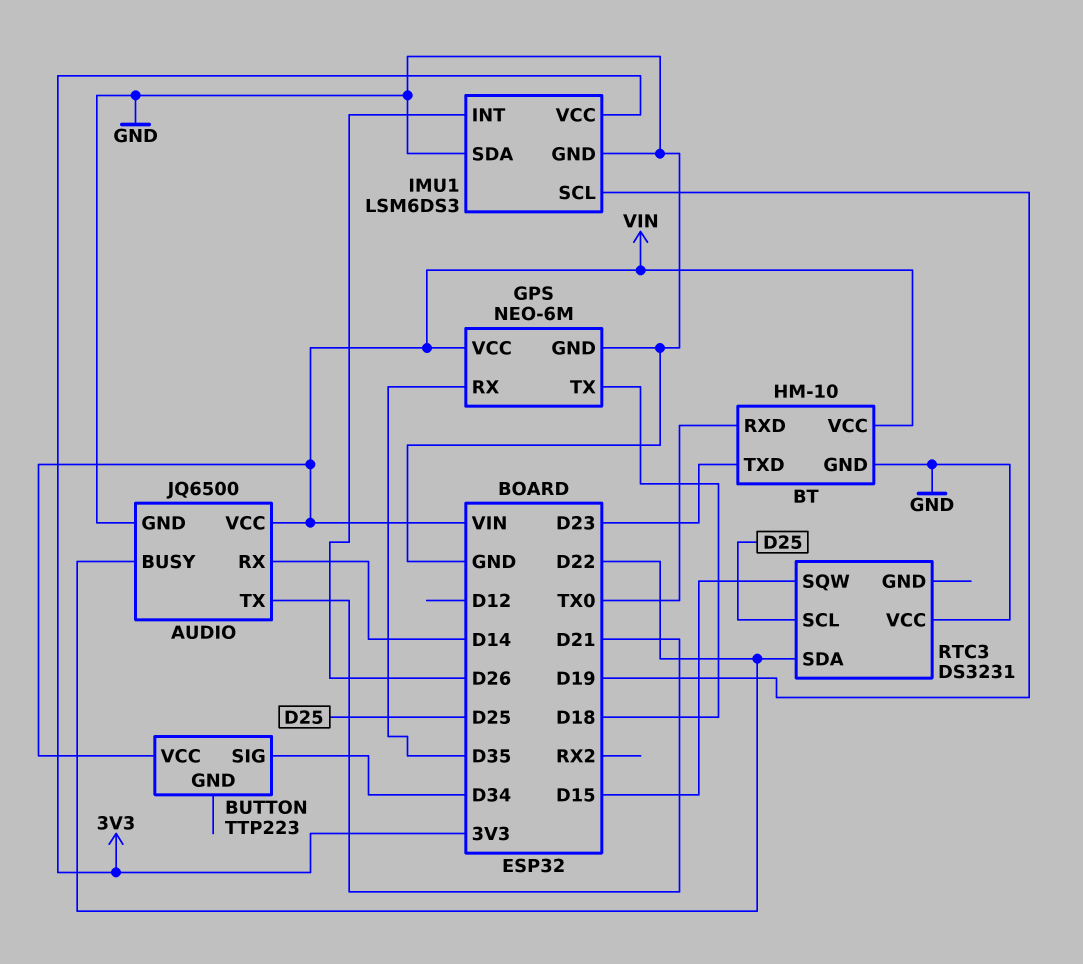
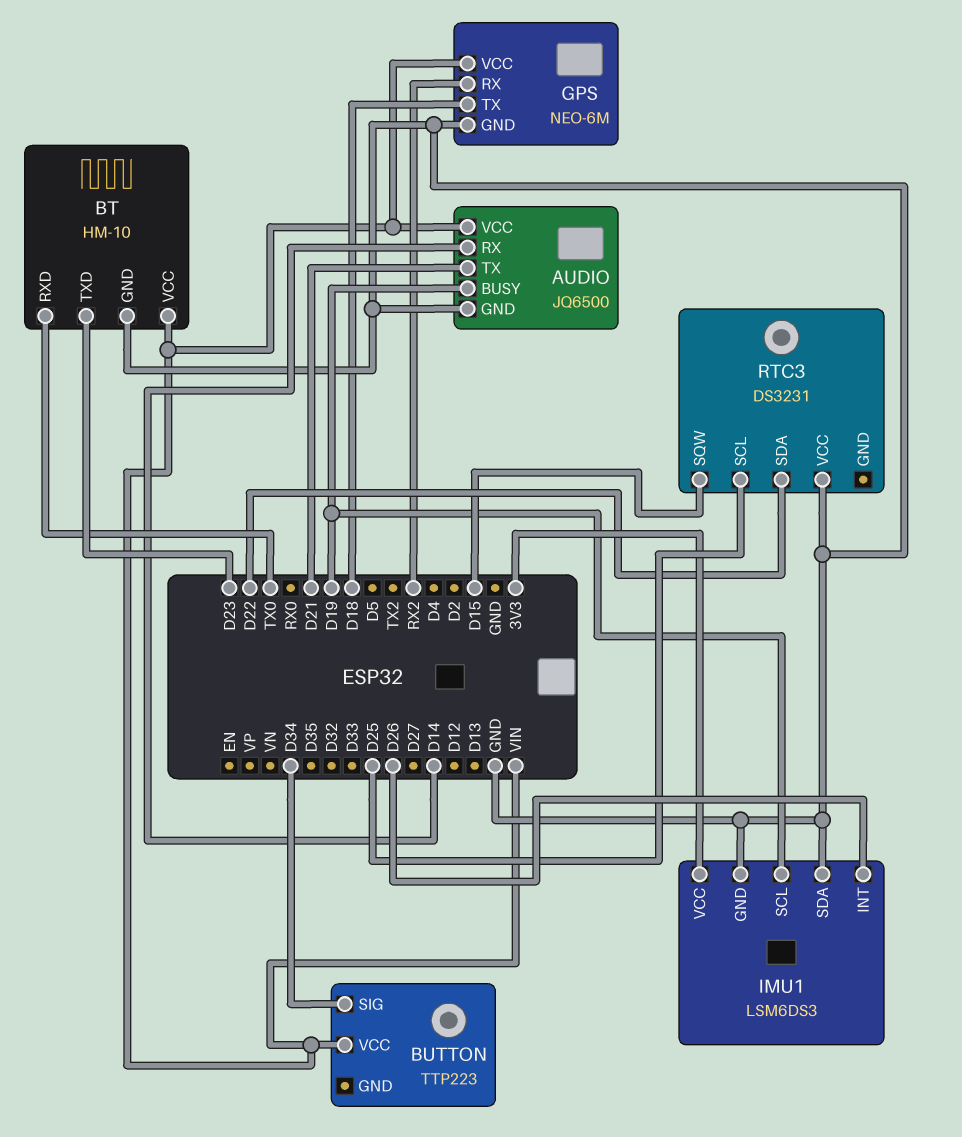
AUDIO pin BUSY: D22 -> D19
GPS pin RX: D35 -> RX2

